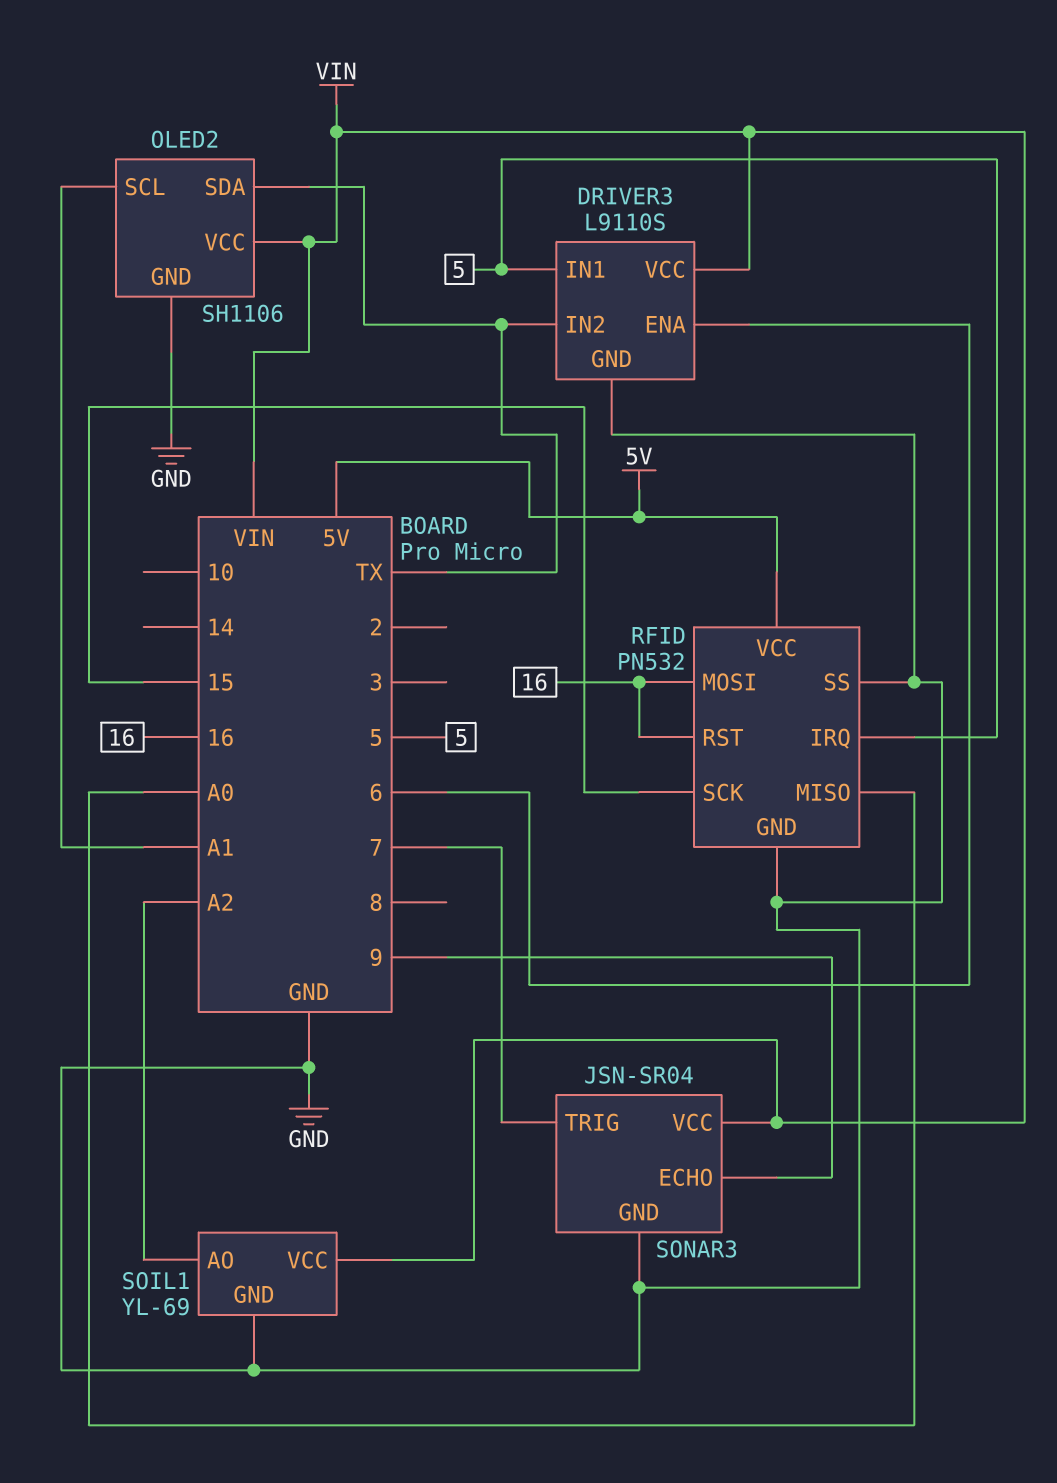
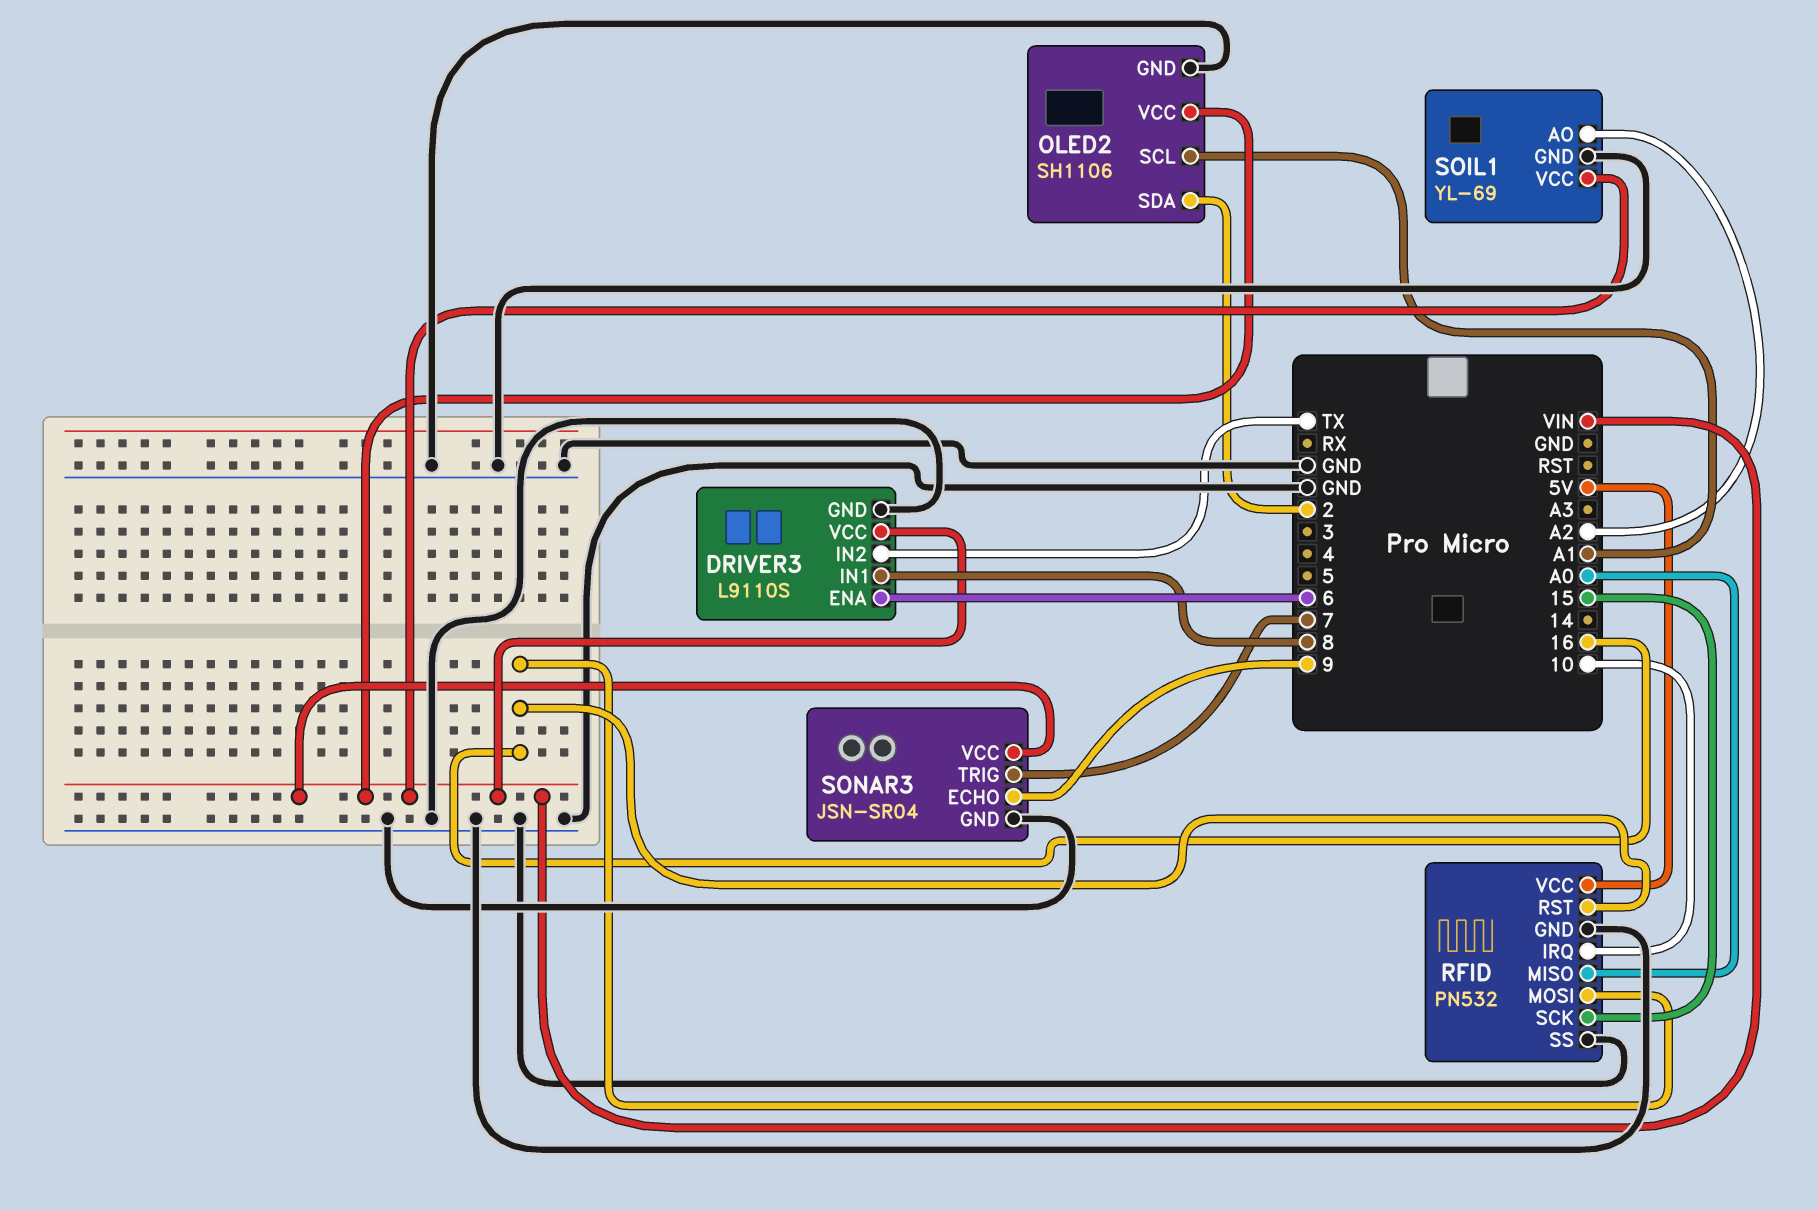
DRIVER3 pin IN1: 5 -> 8
OLED2 pin SDA: TX -> 2
RFID pin IRQ: 5 -> 10

